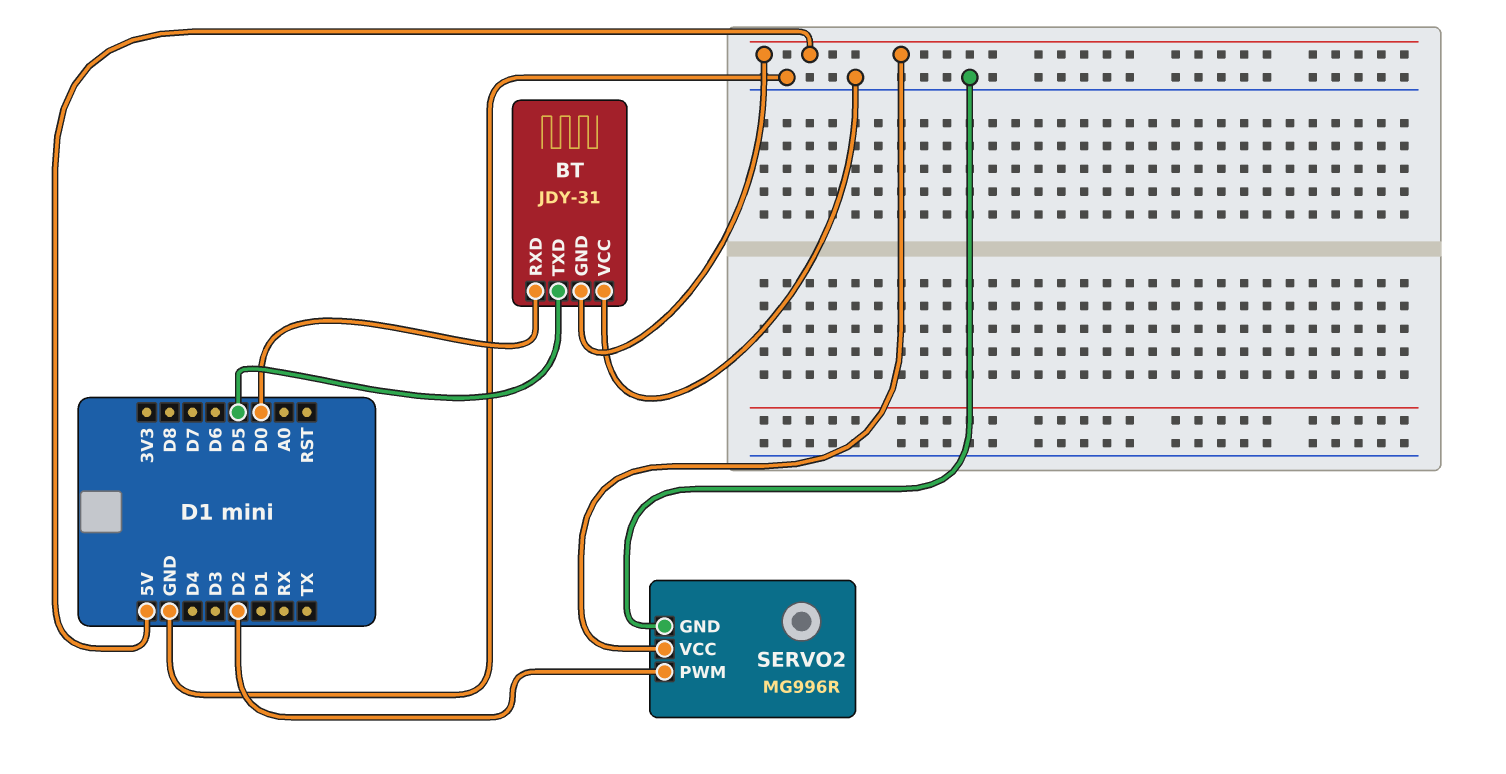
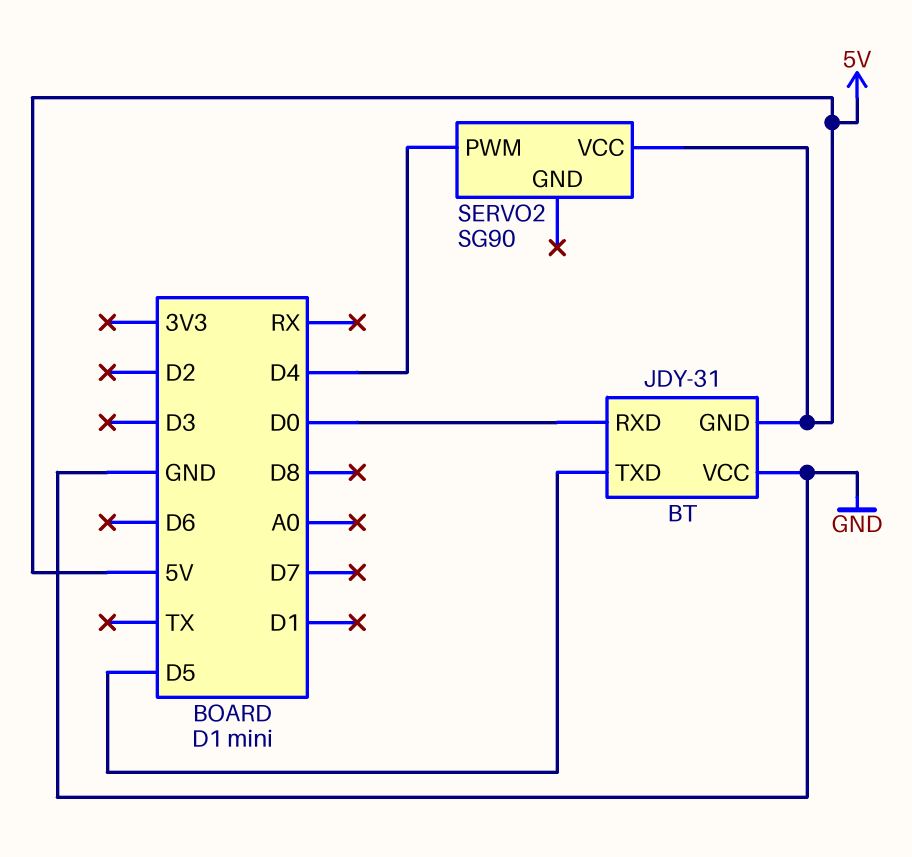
SERVO2: MG996R -> SG90
SERVO2 pin GND: GND -> none
SERVO2 pin PWM: D2 -> D4

